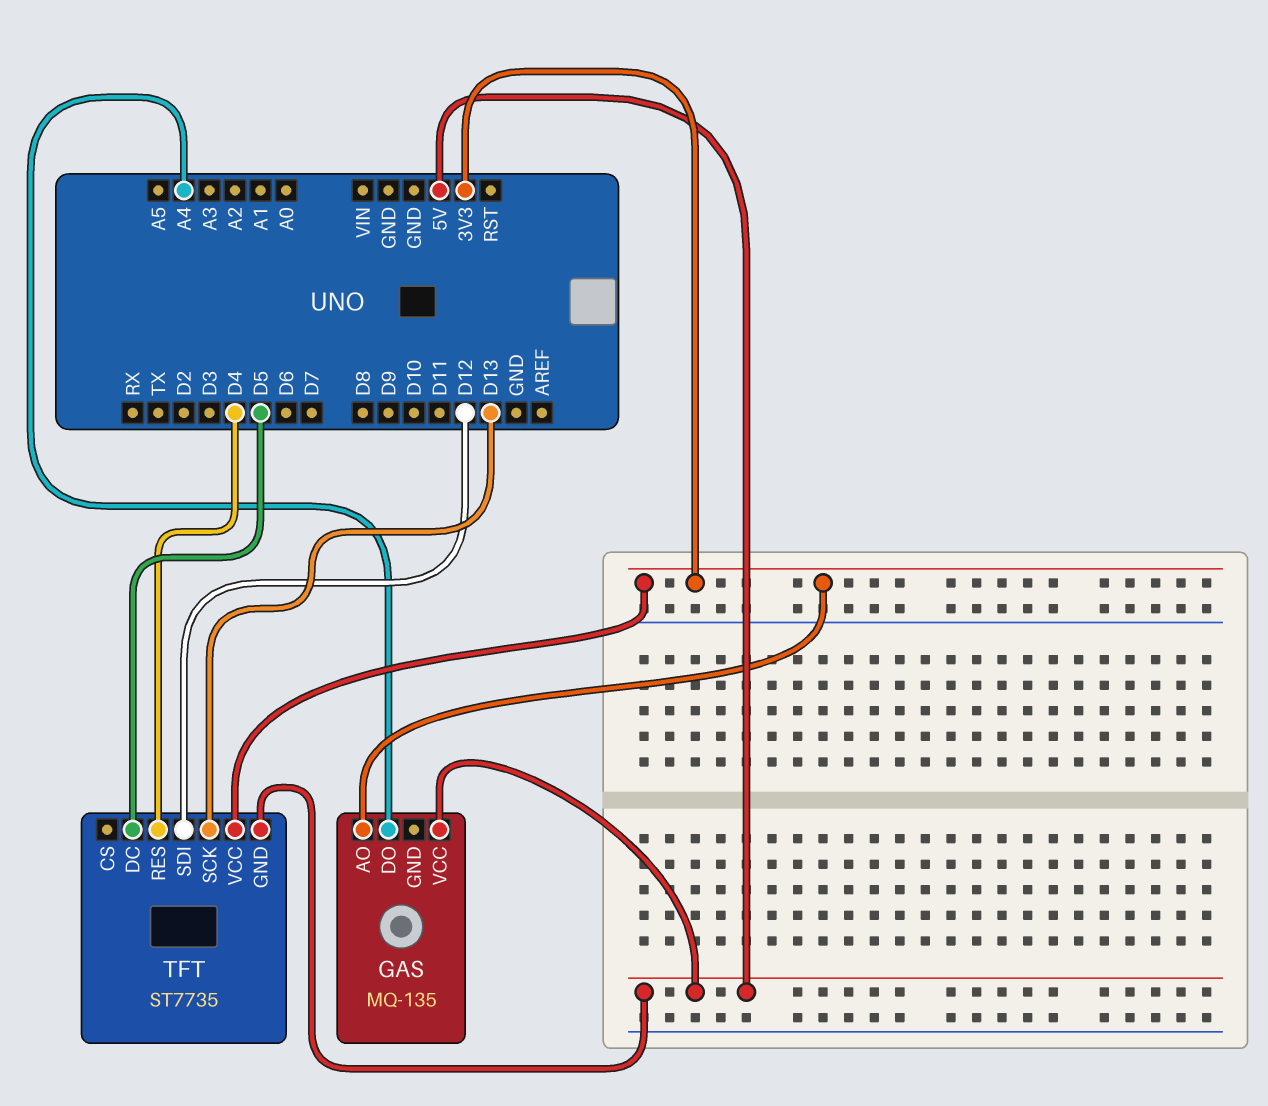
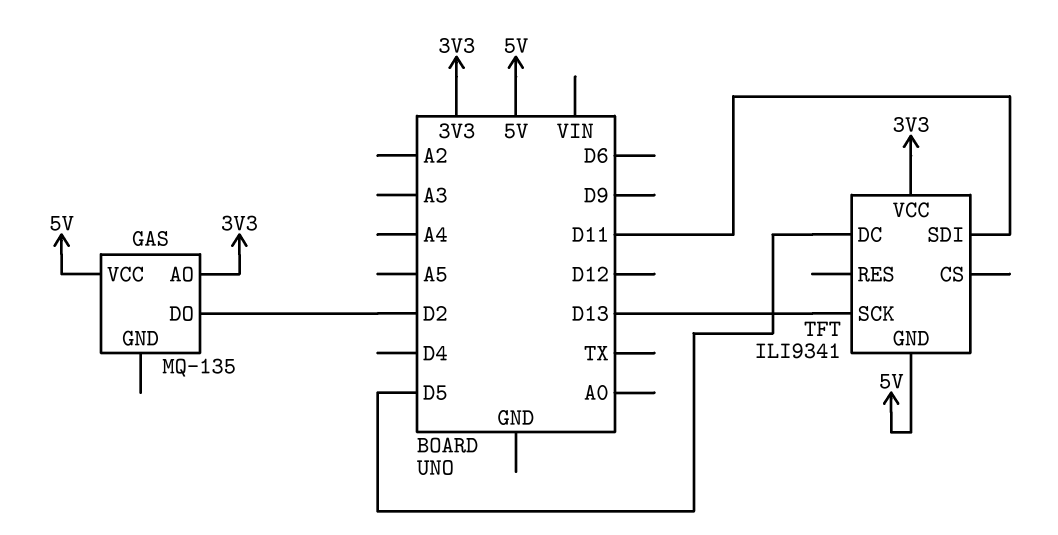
GAS pin DO: A4 -> D2
TFT: ST7735 -> ILI9341
TFT pin RES: D4 -> none
TFT pin SDI: D12 -> D11

